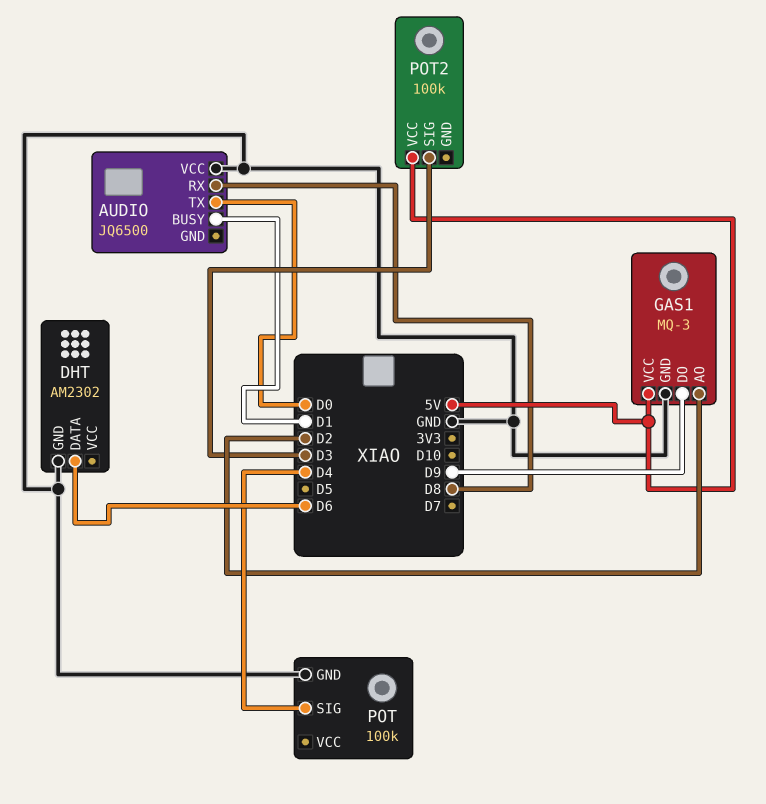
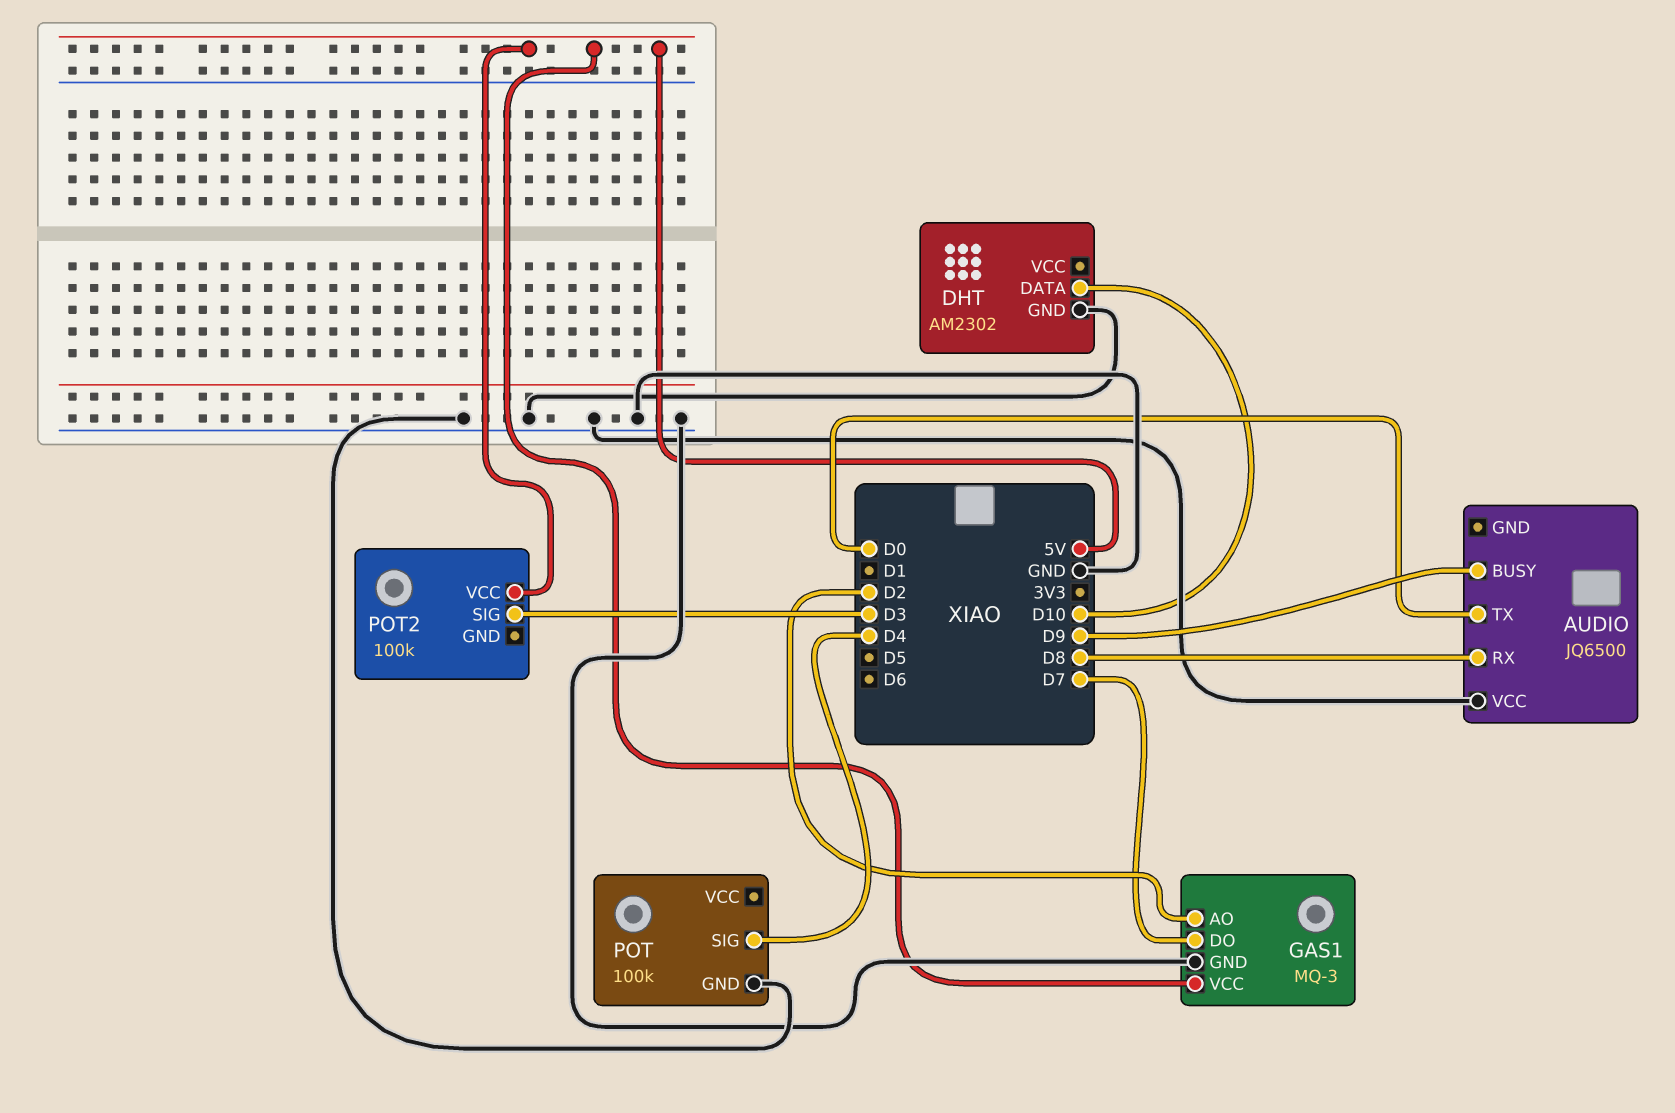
AUDIO pin BUSY: D1 -> D9
DHT pin DATA: D6 -> D10
GAS1 pin DO: D9 -> D7

